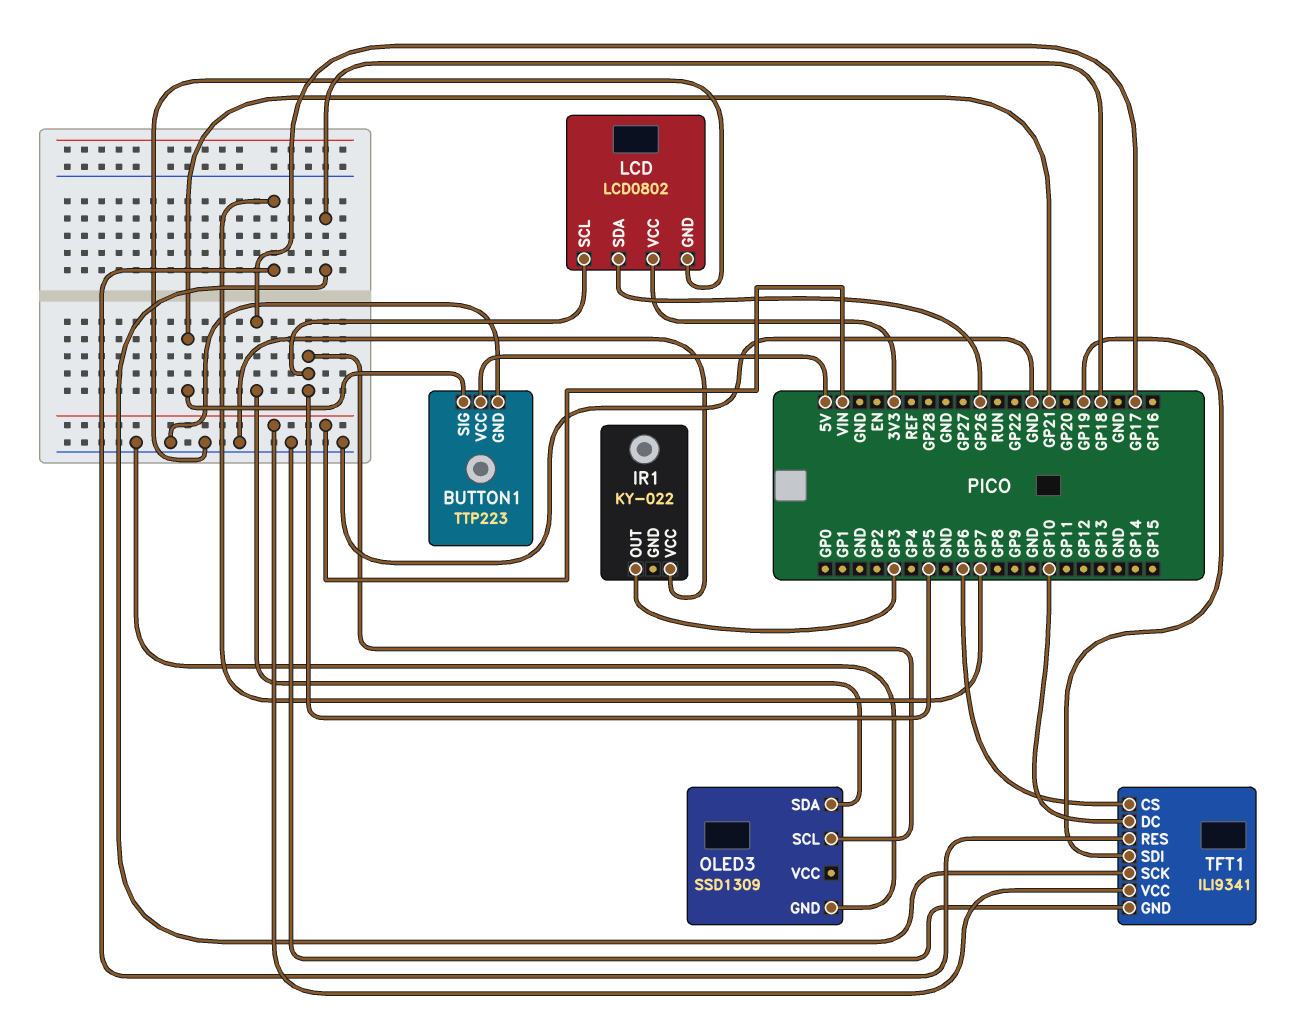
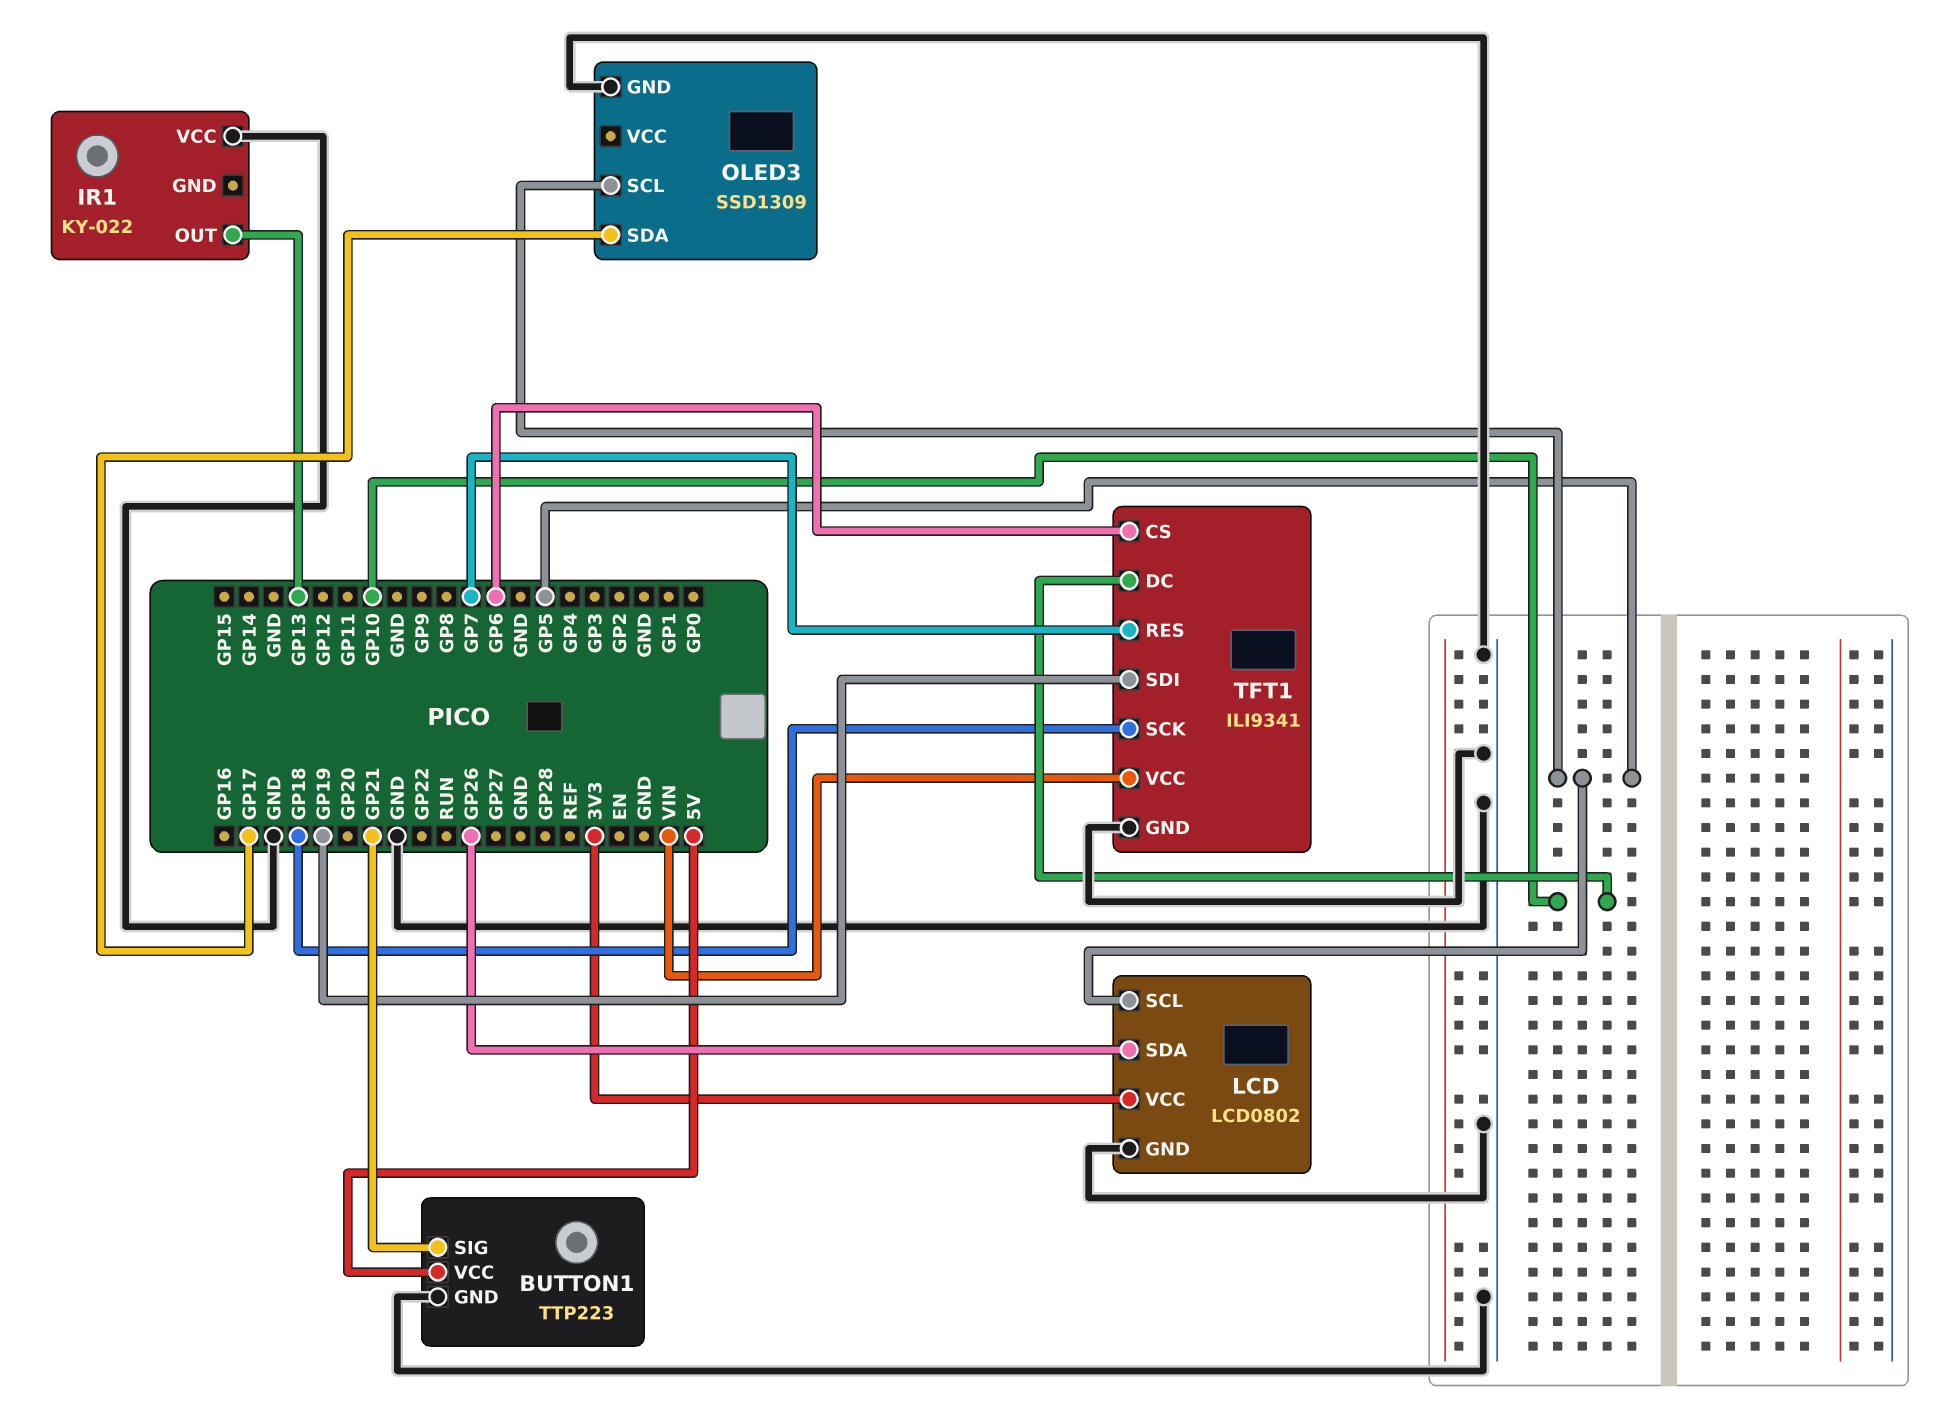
IR1 pin OUT: GP3 -> GP13

